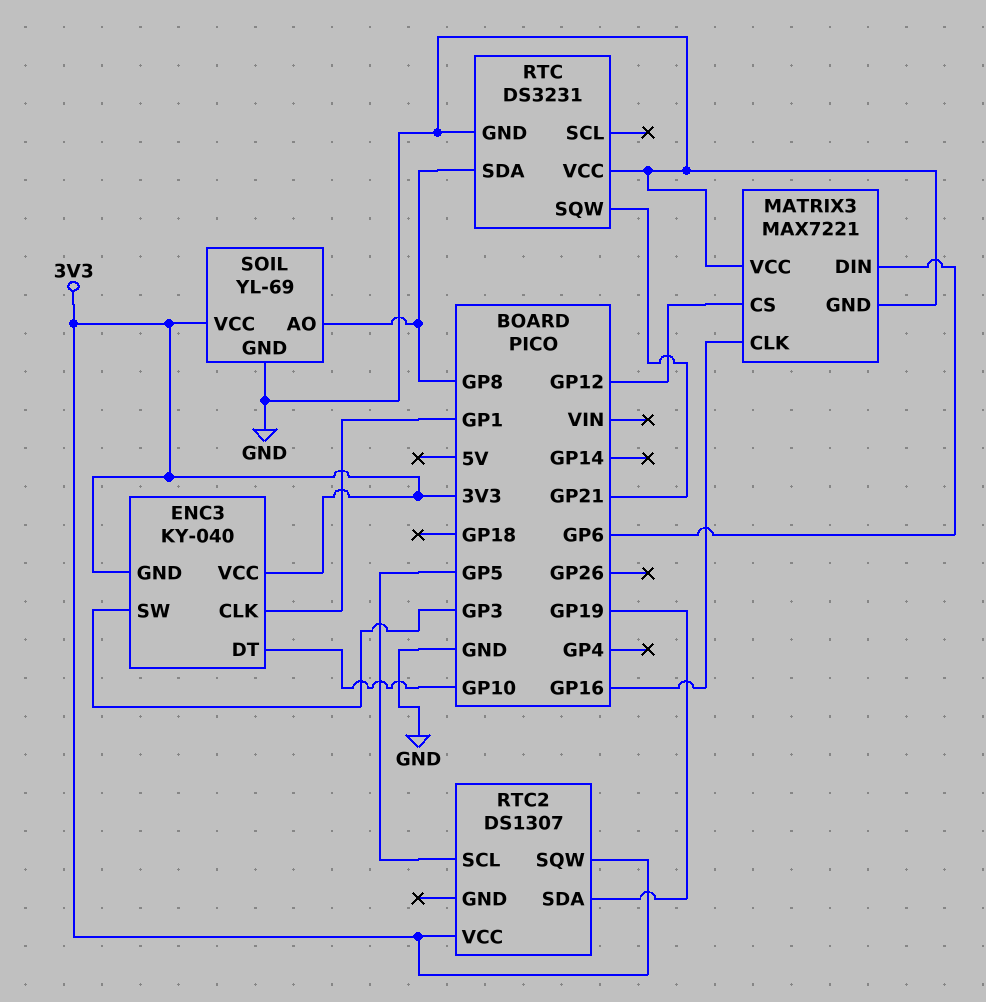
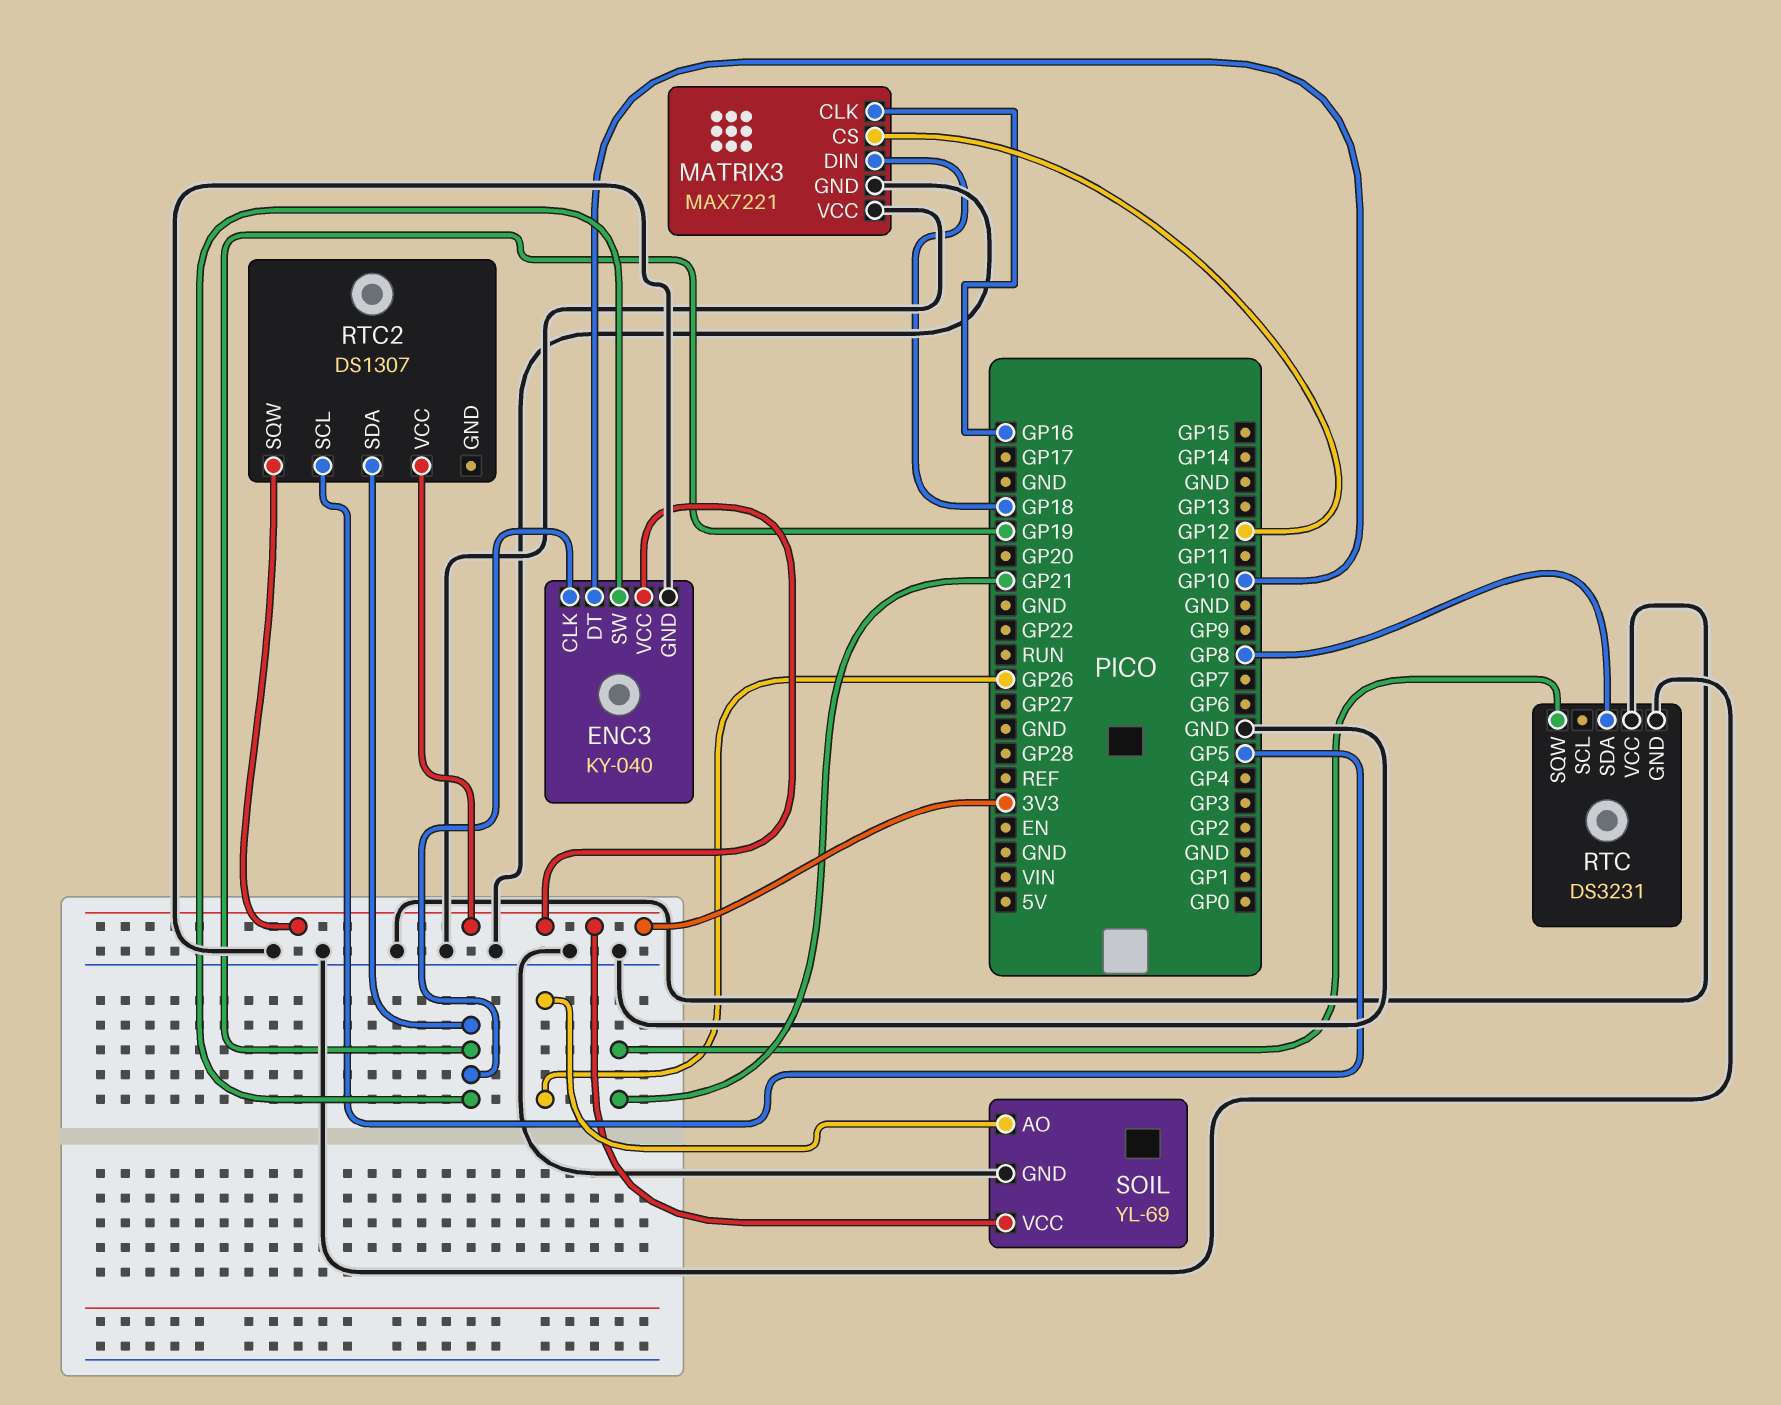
ENC3 pin CLK: GP1 -> GP19
ENC3 pin GND: 3V3 -> GND
ENC3 pin SW: GP3 -> GP19
MATRIX3 pin DIN: GP6 -> GP18
SOIL pin AO: GP8 -> GP26

